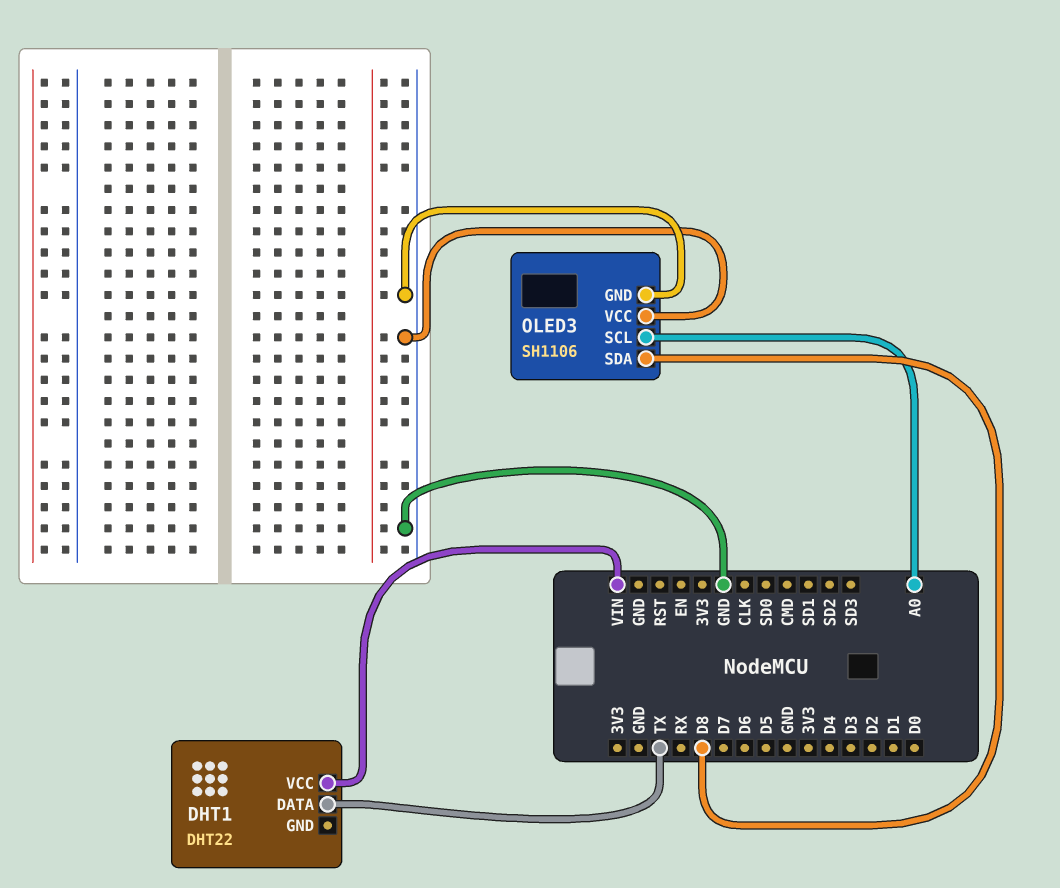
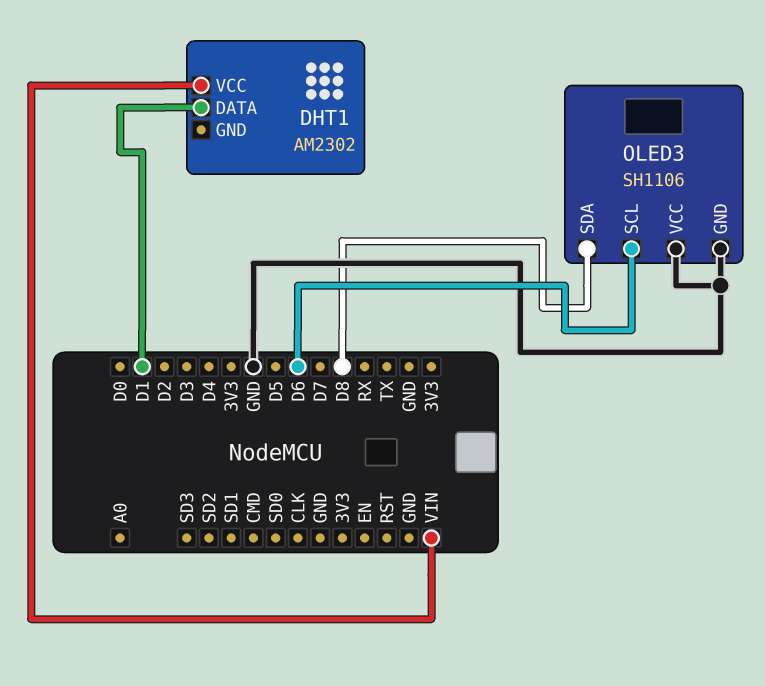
DHT1: DHT22 -> AM2302
DHT1 pin DATA: TX -> D1
OLED3 pin SCL: A0 -> D6

